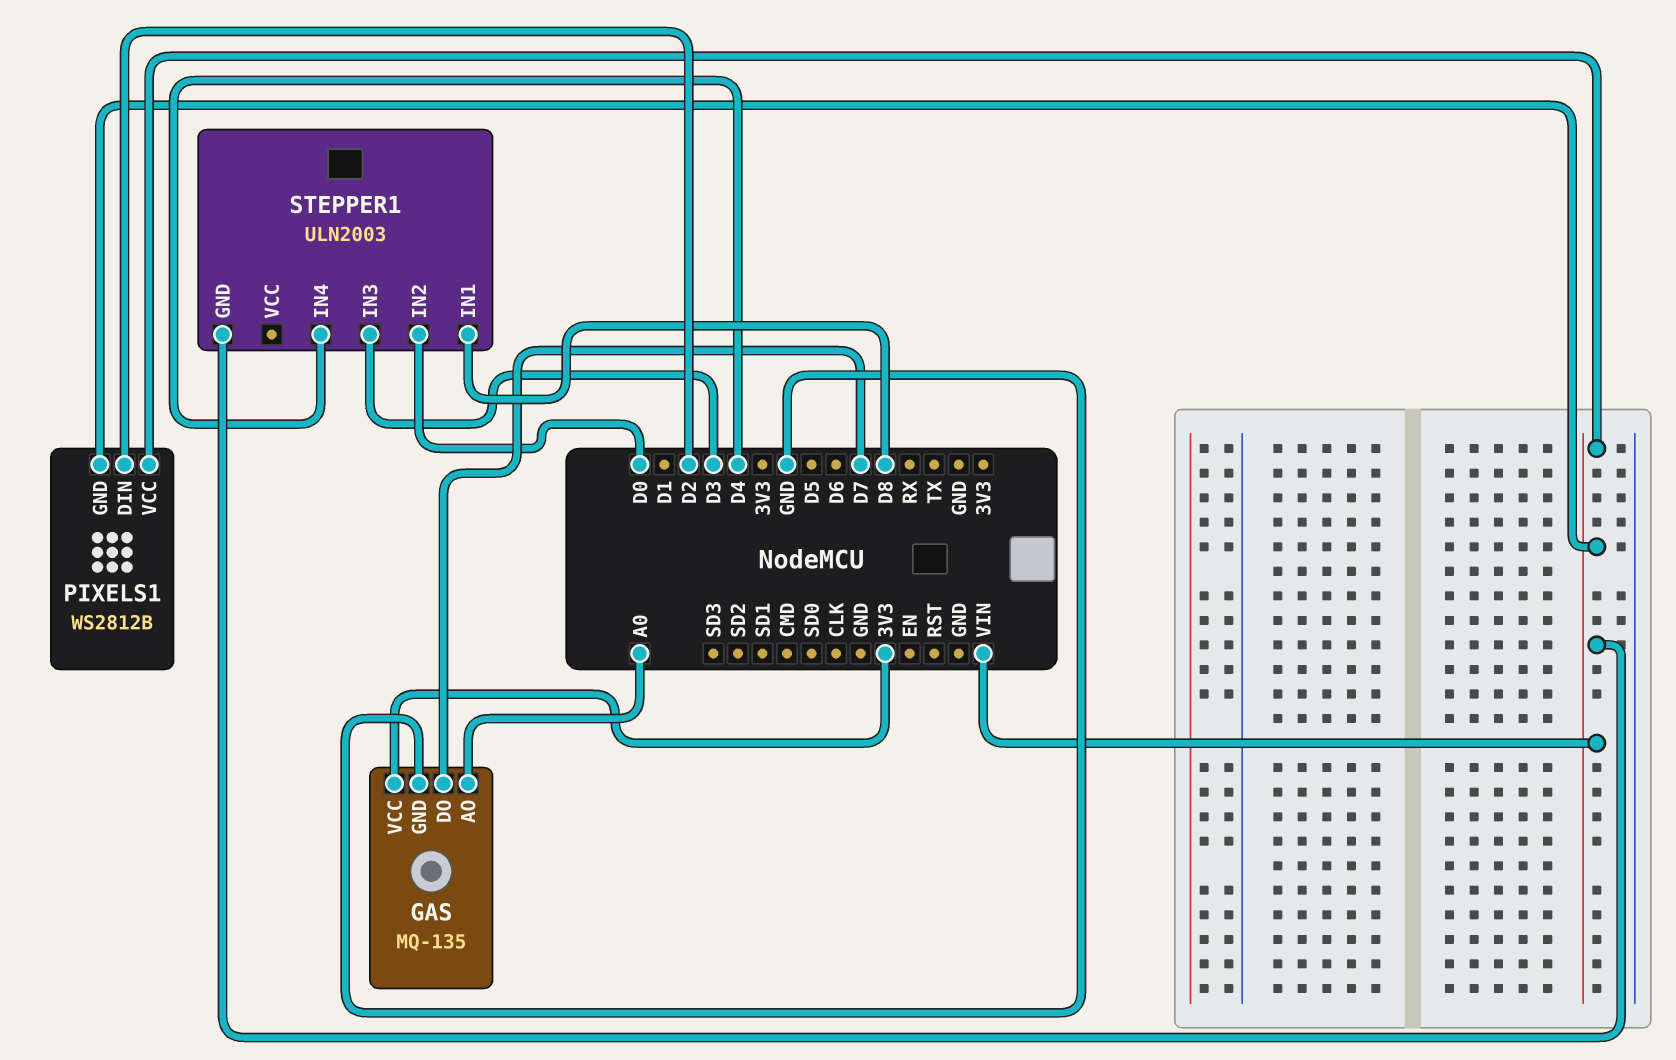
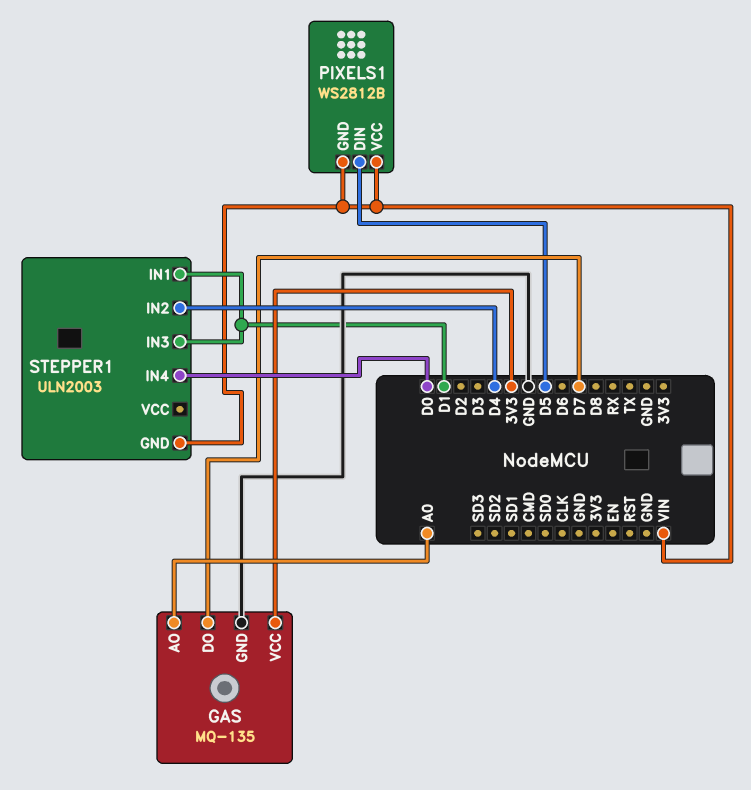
PIXELS1 pin DIN: D2 -> D5
STEPPER1 pin IN1: D8 -> D1
STEPPER1 pin IN2: D0 -> D4
STEPPER1 pin IN3: D3 -> D1
STEPPER1 pin IN4: D4 -> D0

